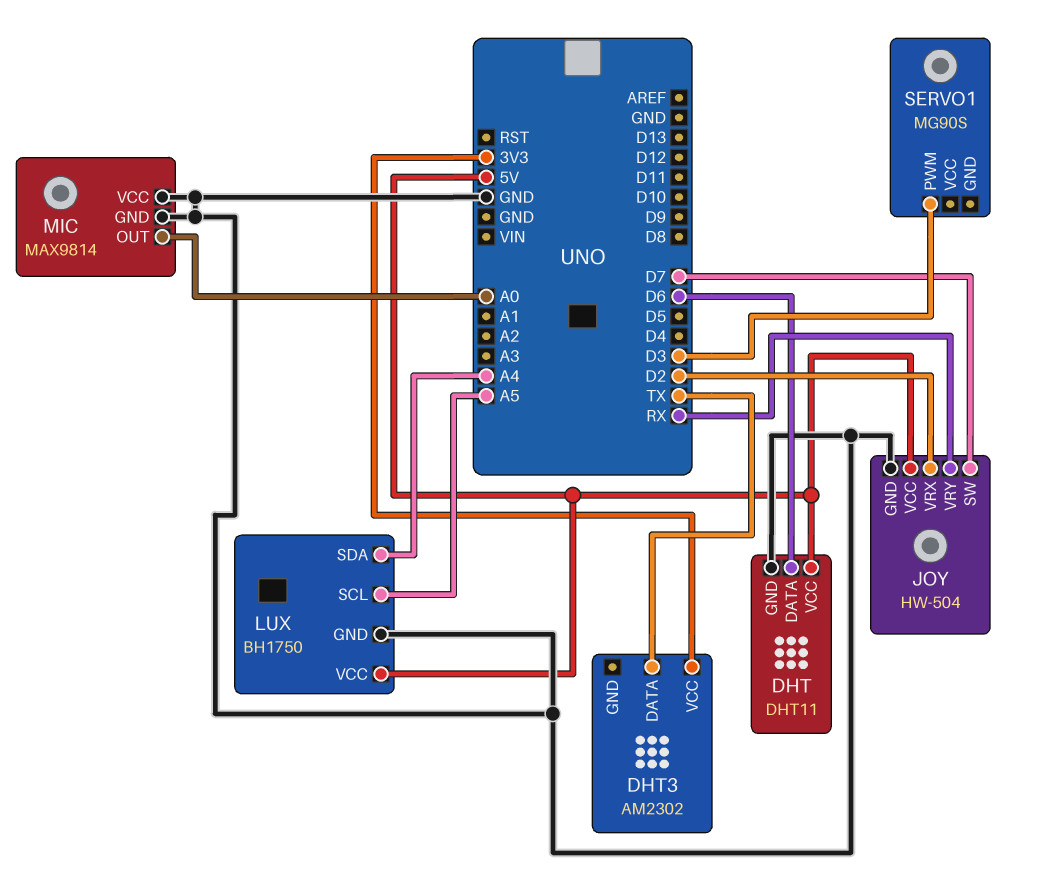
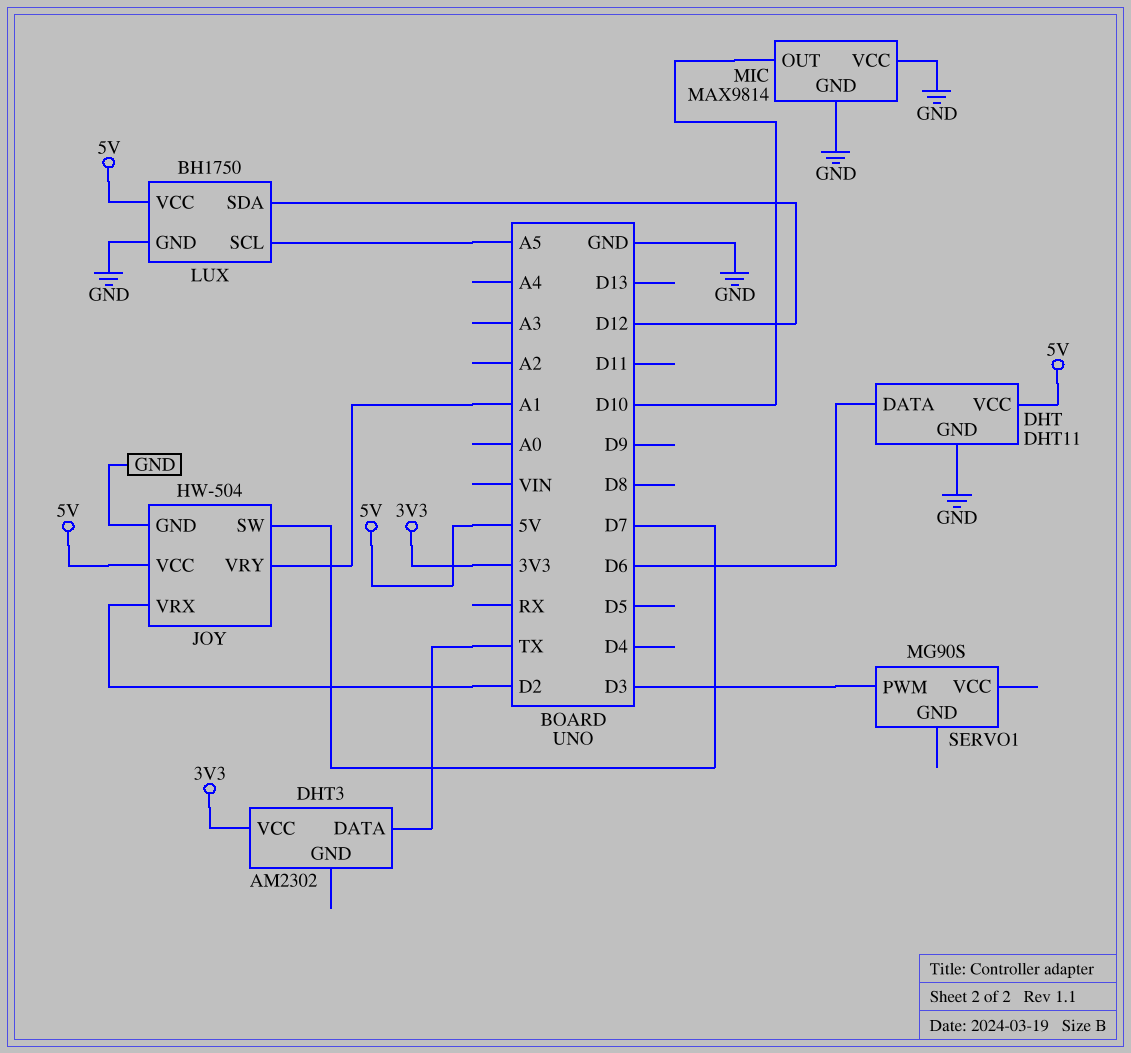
JOY pin VRY: RX -> A1
LUX pin SDA: A4 -> D12
MIC pin OUT: A0 -> D10

